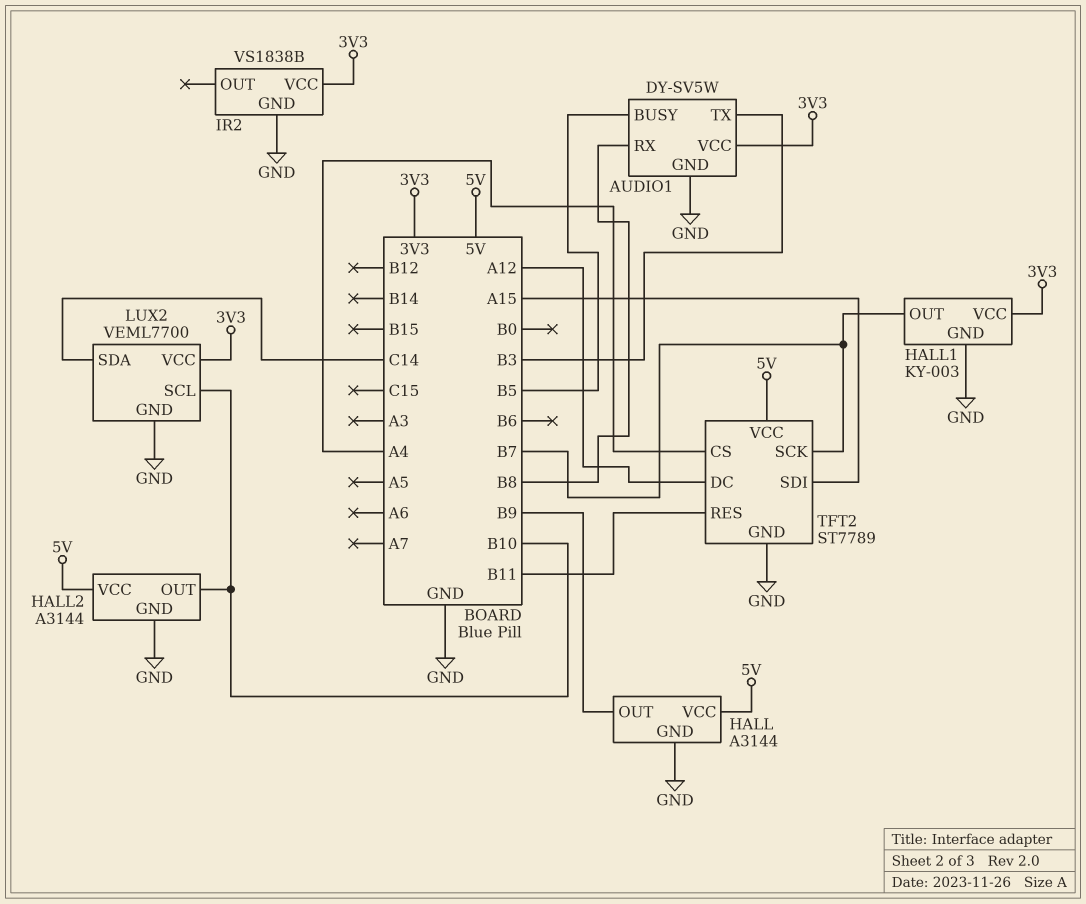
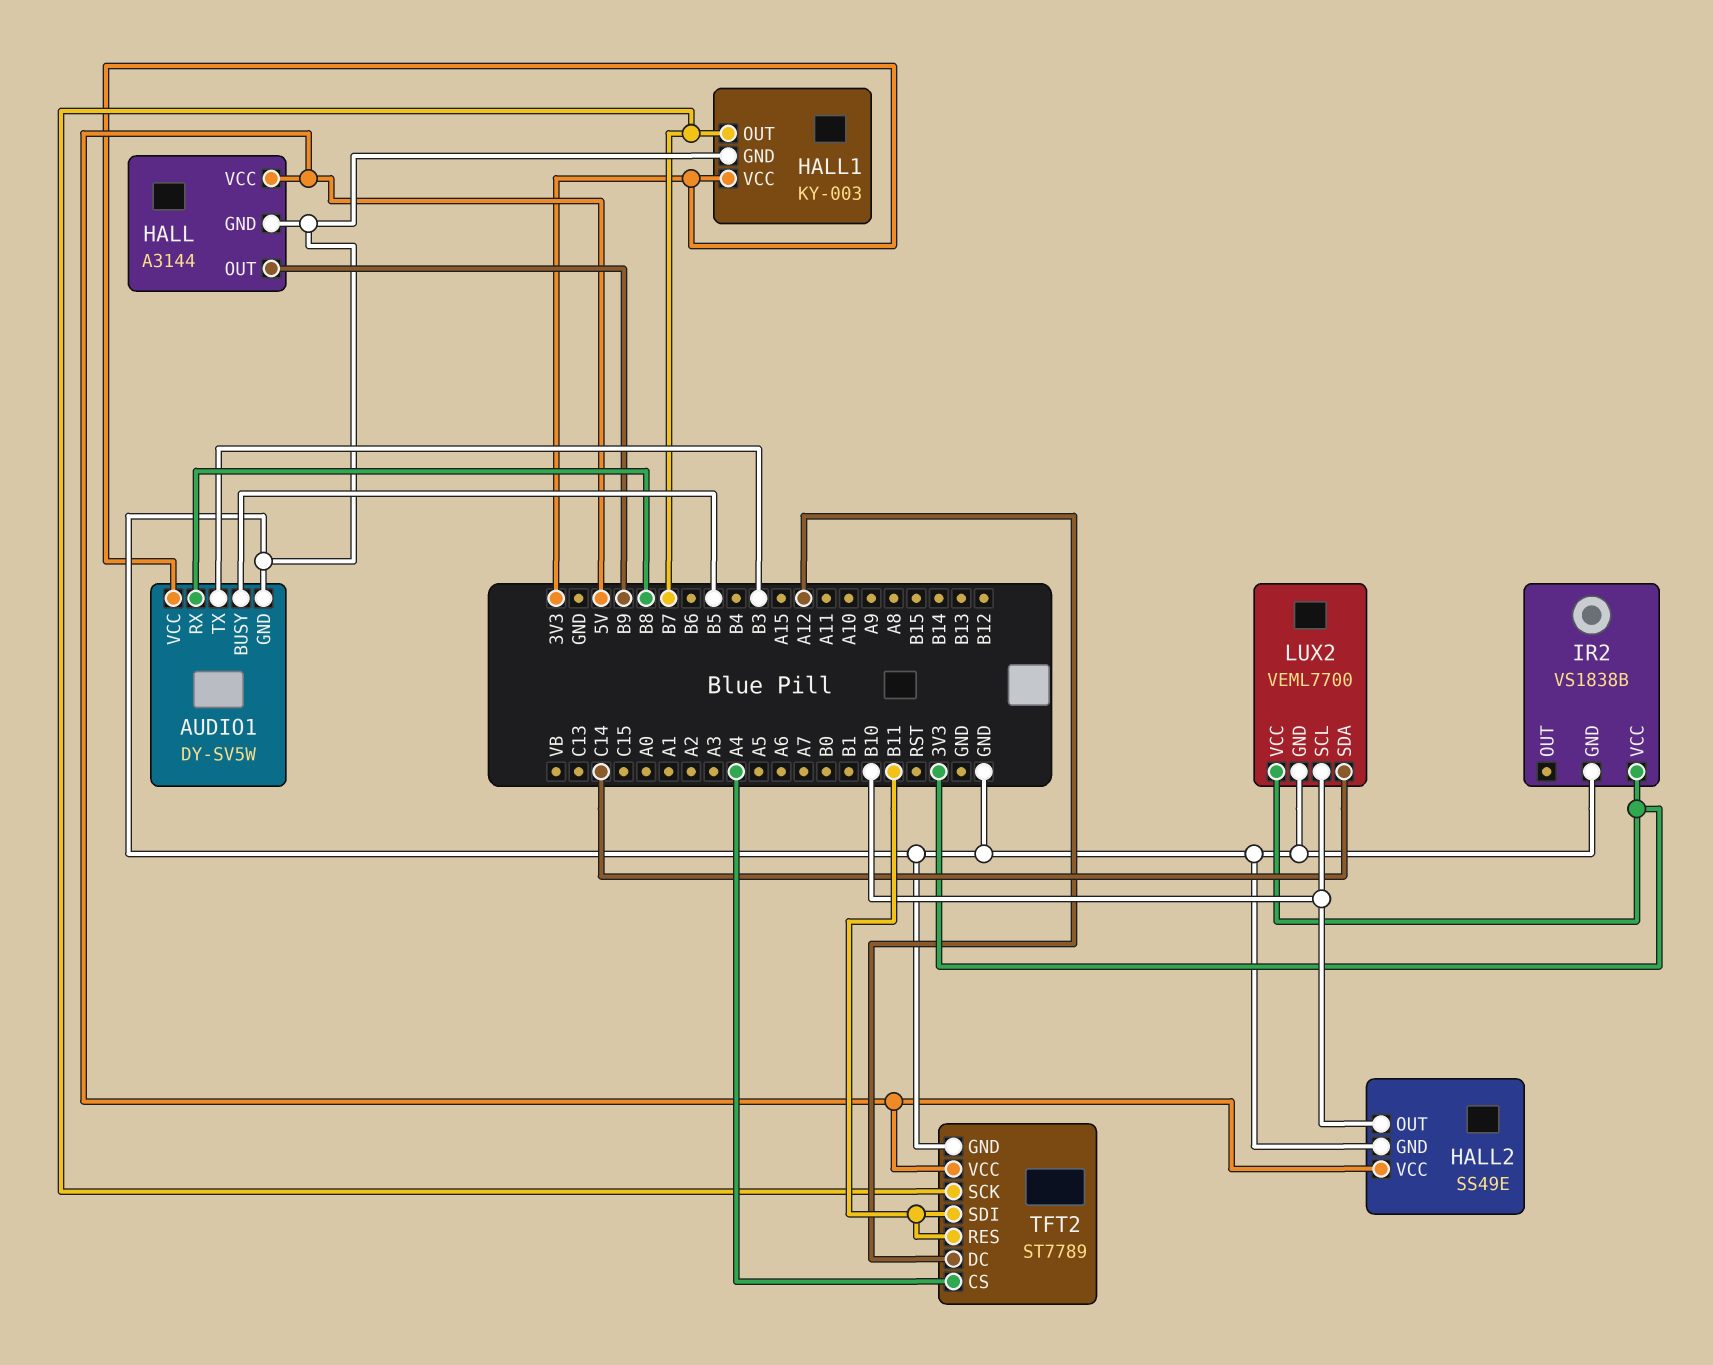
HALL2: A3144 -> SS49E
TFT2 pin SDI: A15 -> B11

